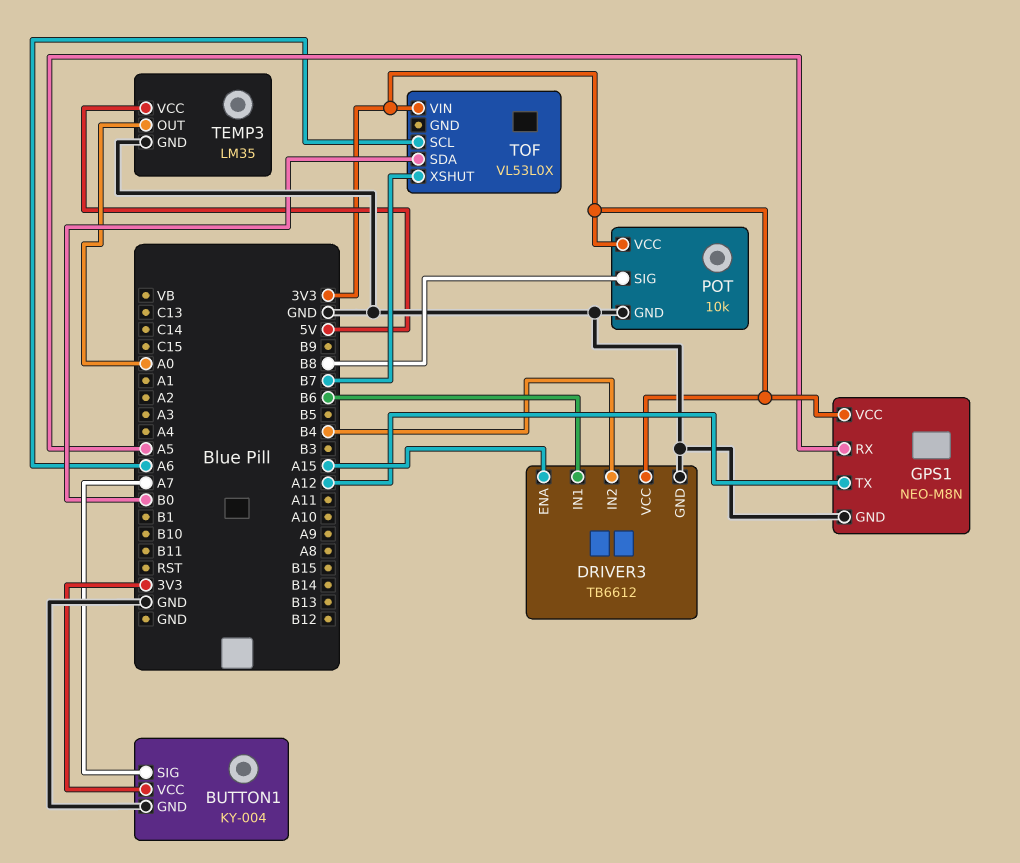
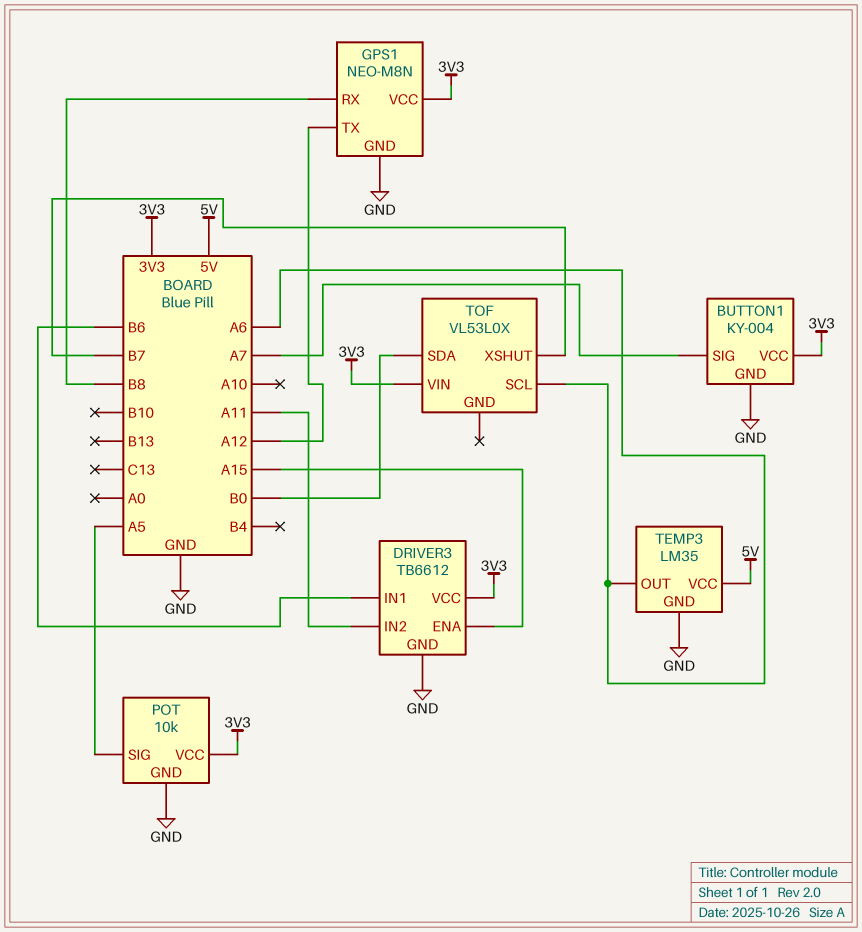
DRIVER3 pin IN2: B4 -> A11
GPS1 pin RX: A5 -> B8
POT pin SIG: B8 -> A5
TEMP3 pin OUT: A0 -> A6

